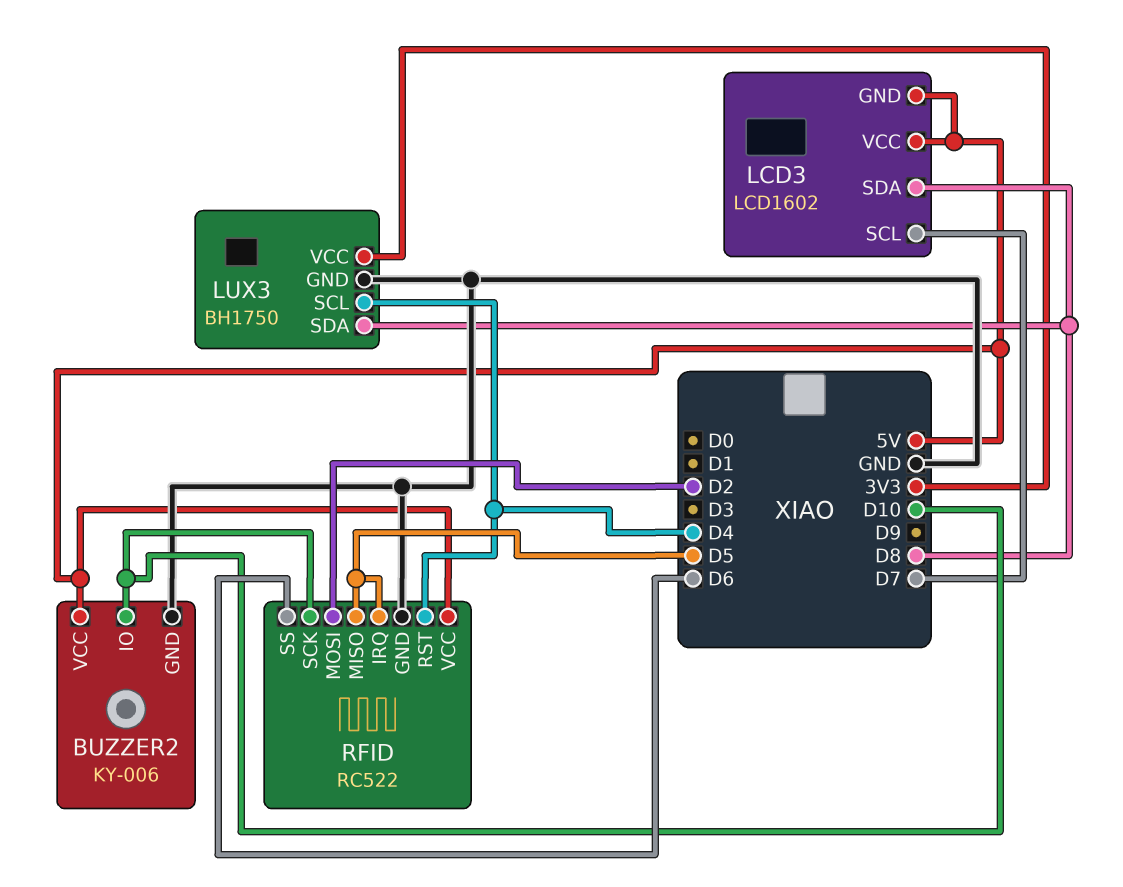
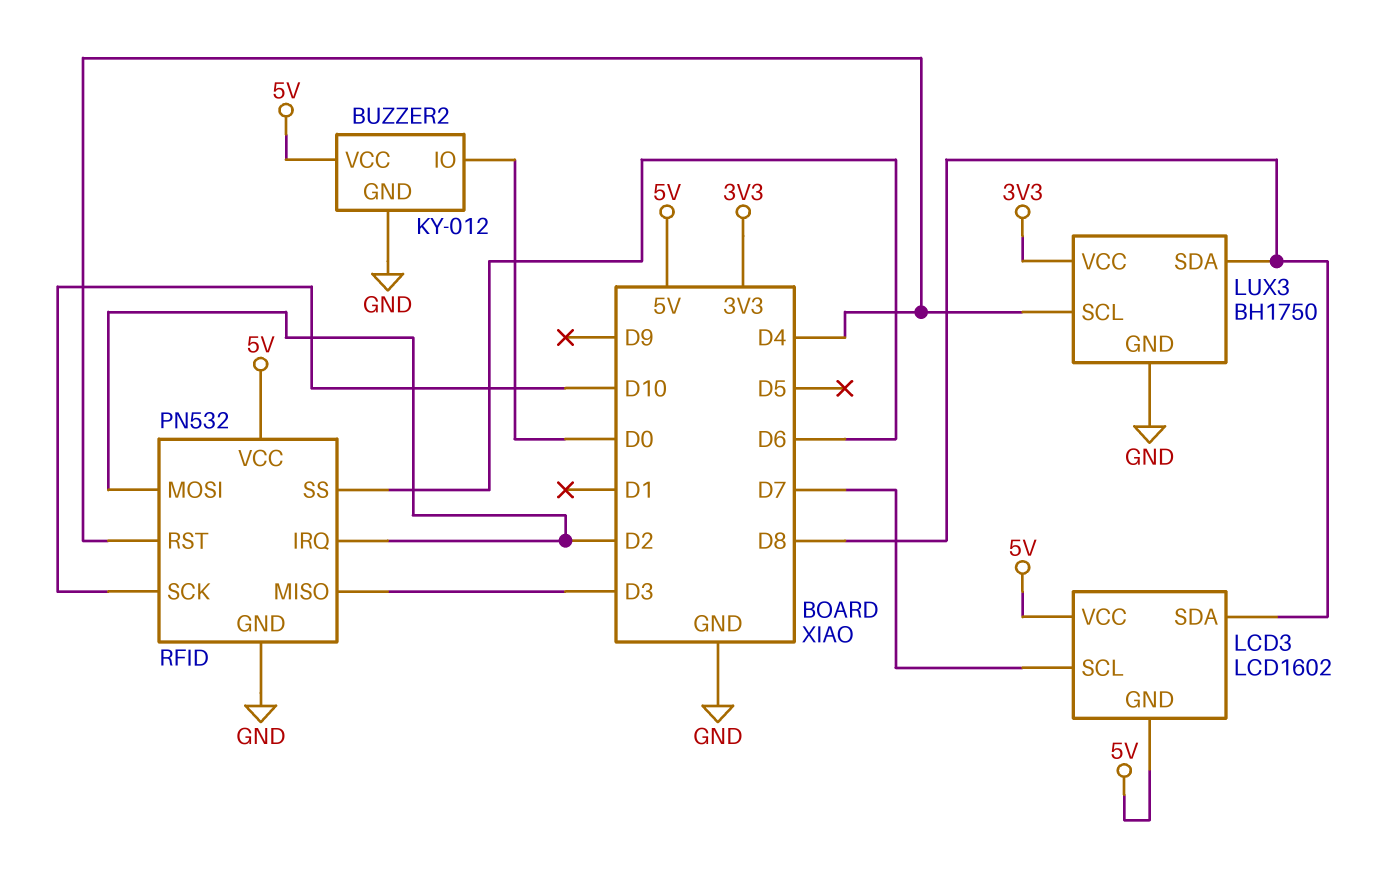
BUZZER2: KY-006 -> KY-012
BUZZER2 pin IO: D10 -> D0
RFID: RC522 -> PN532
RFID pin IRQ: D5 -> D2
RFID pin MISO: D5 -> D3

